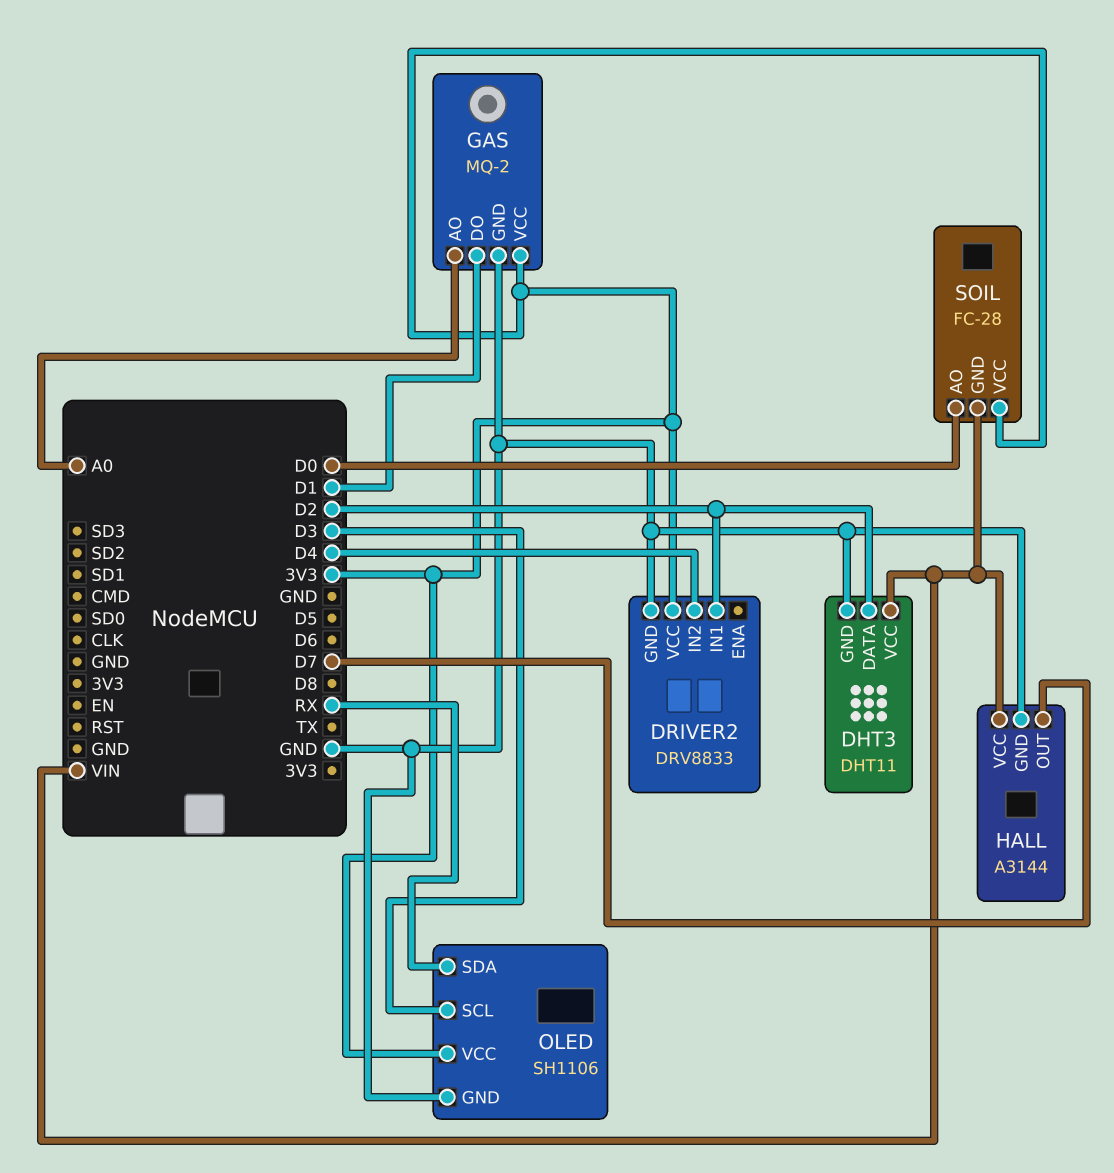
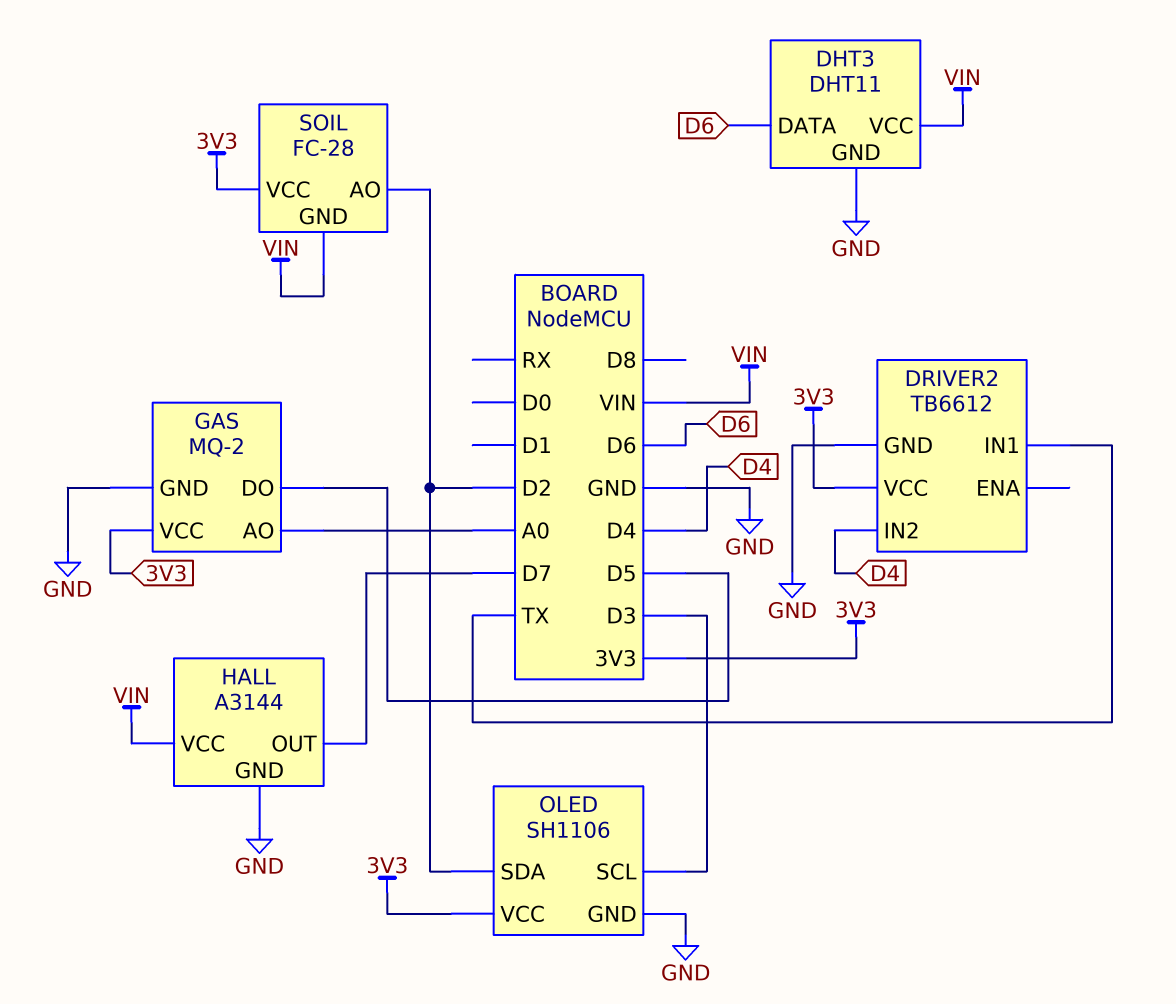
DHT3 pin DATA: D2 -> D6
DRIVER2: DRV8833 -> TB6612
DRIVER2 pin IN1: D2 -> TX
GAS pin DO: D1 -> D5
OLED pin SDA: RX -> D2
SOIL pin AO: D0 -> D2

